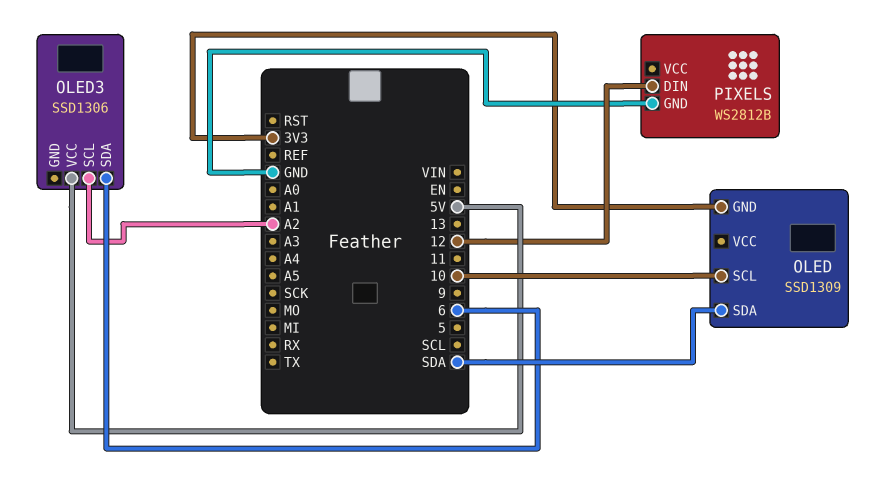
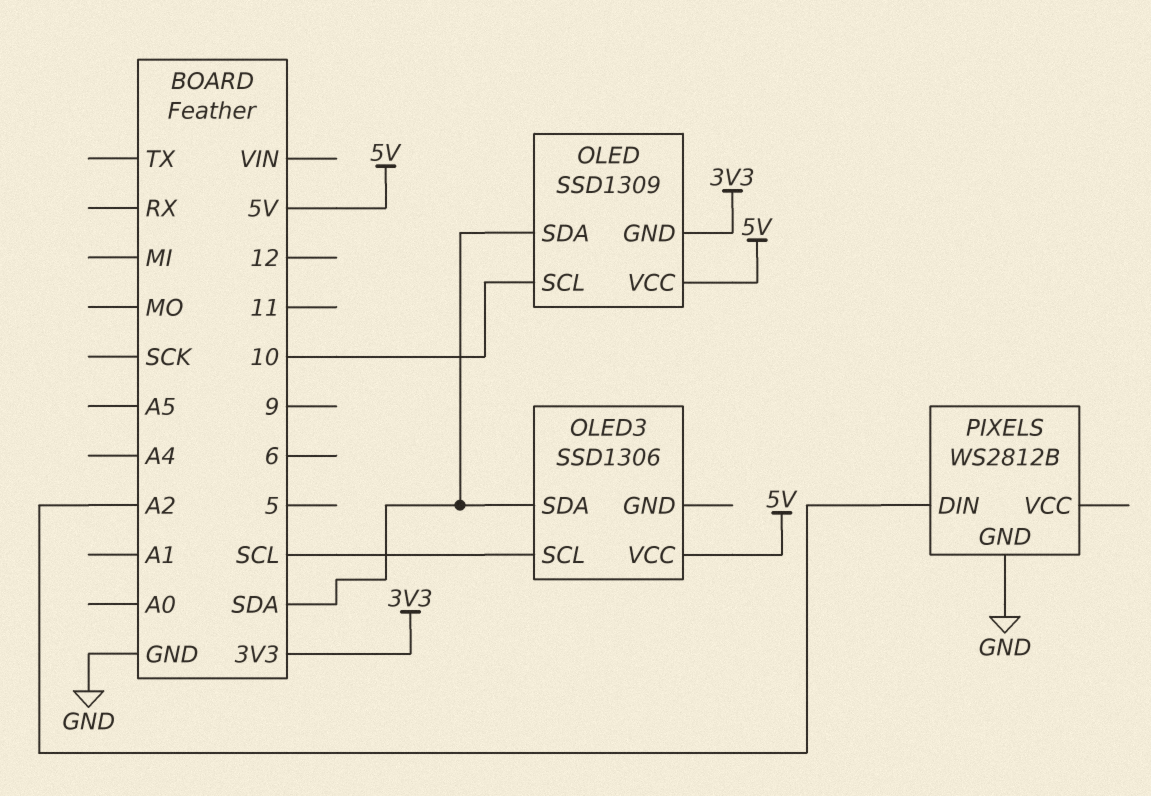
OLED pin VCC: none -> 5V
OLED3 pin SCL: A2 -> SCL
OLED3 pin SDA: 6 -> SDA
PIXELS pin DIN: 12 -> A2

